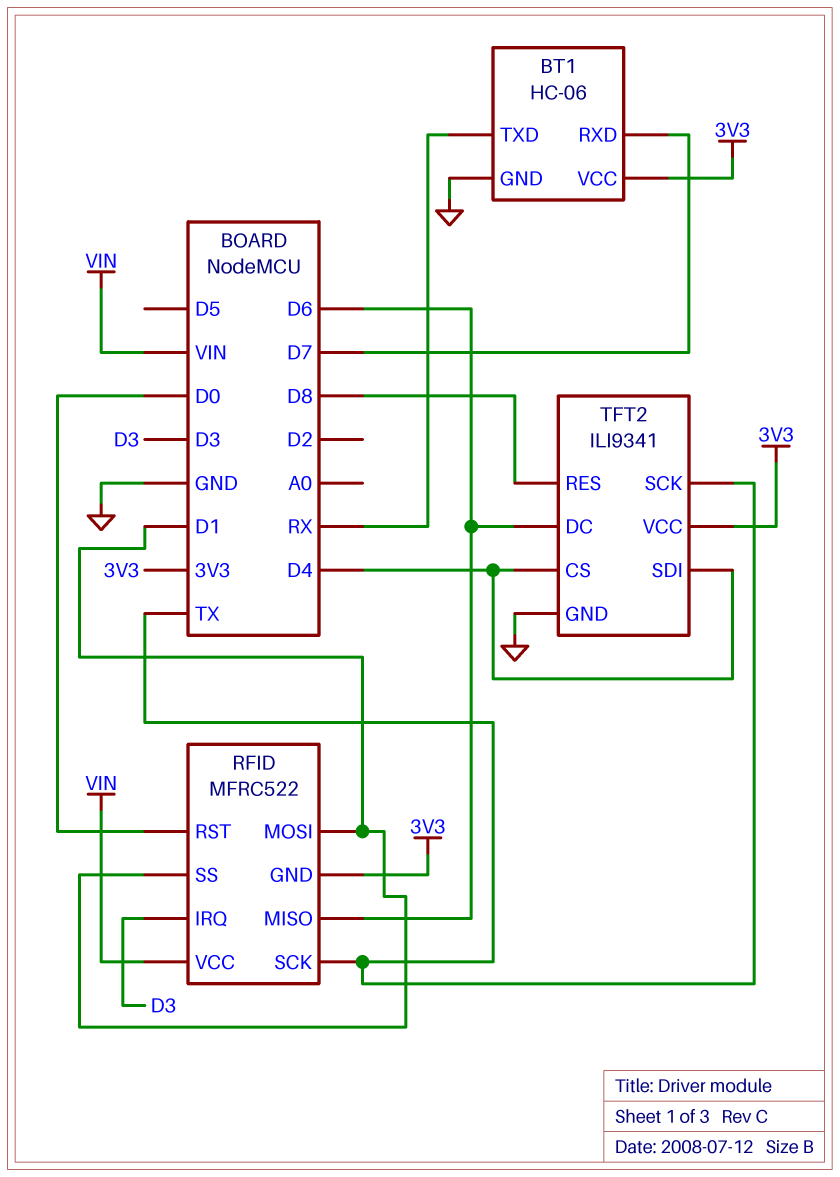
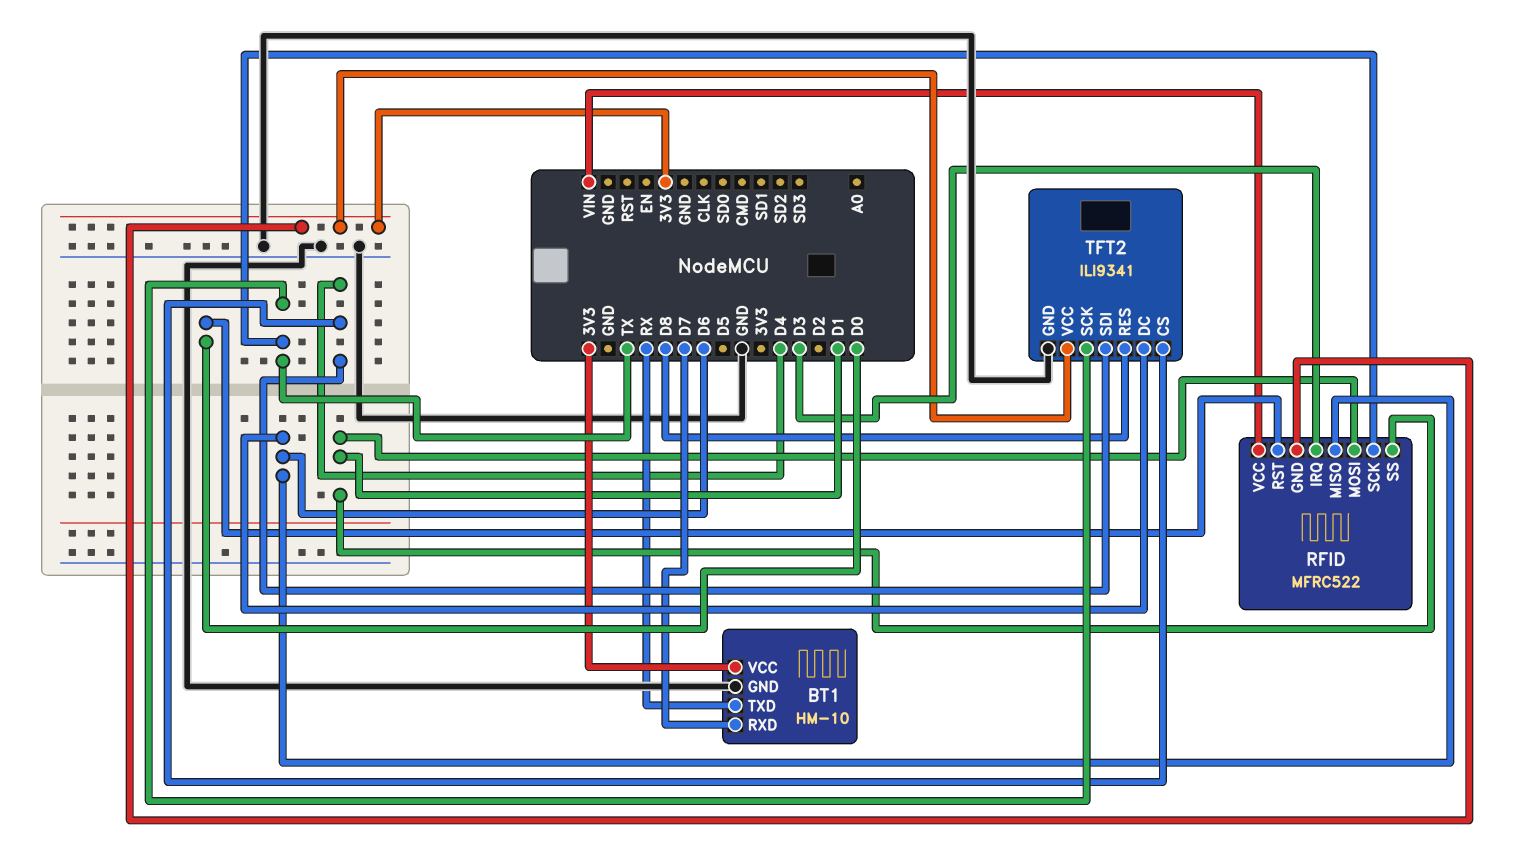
BT1: HC-06 -> HM-10

